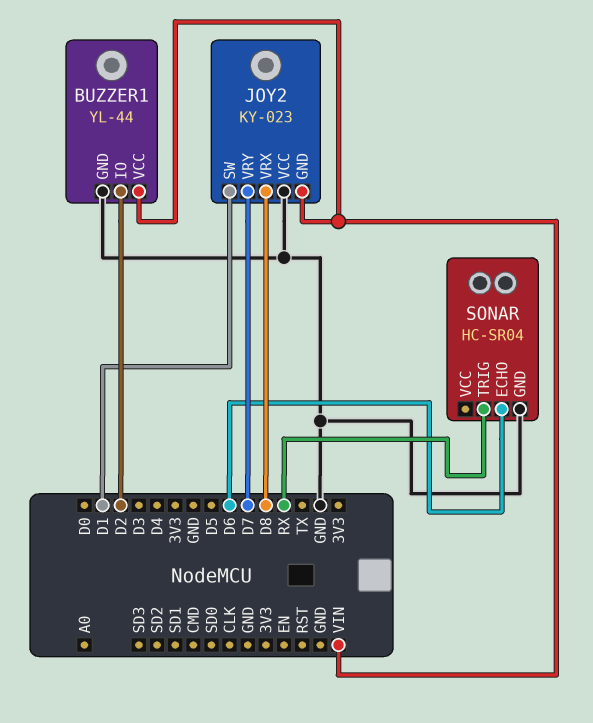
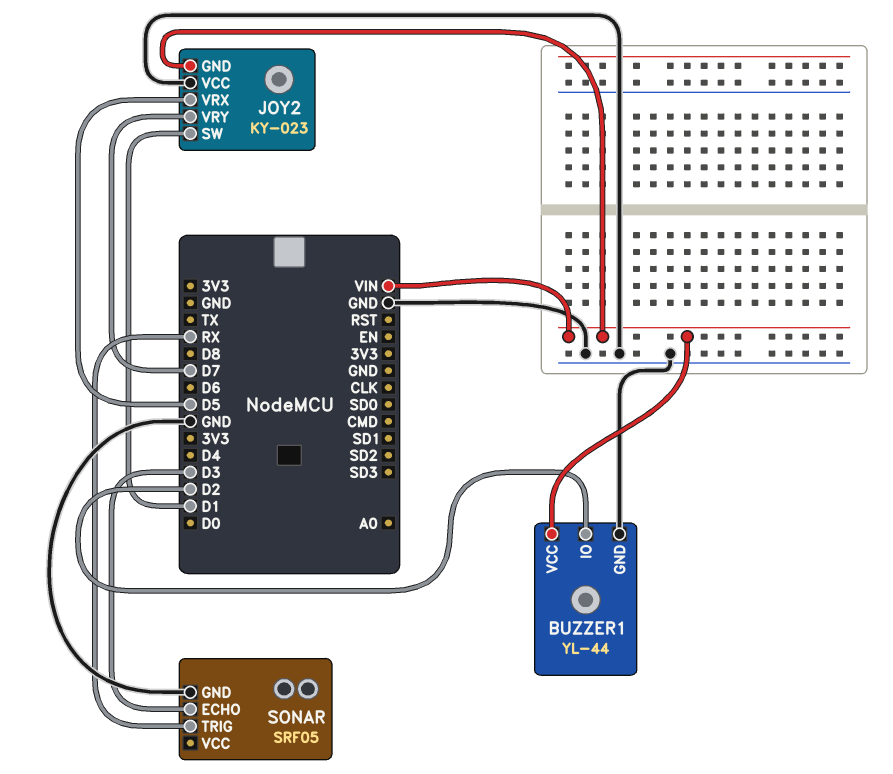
JOY2 pin VRX: D8 -> D5
SONAR: HC-SR04 -> SRF05
SONAR pin ECHO: D6 -> D3

